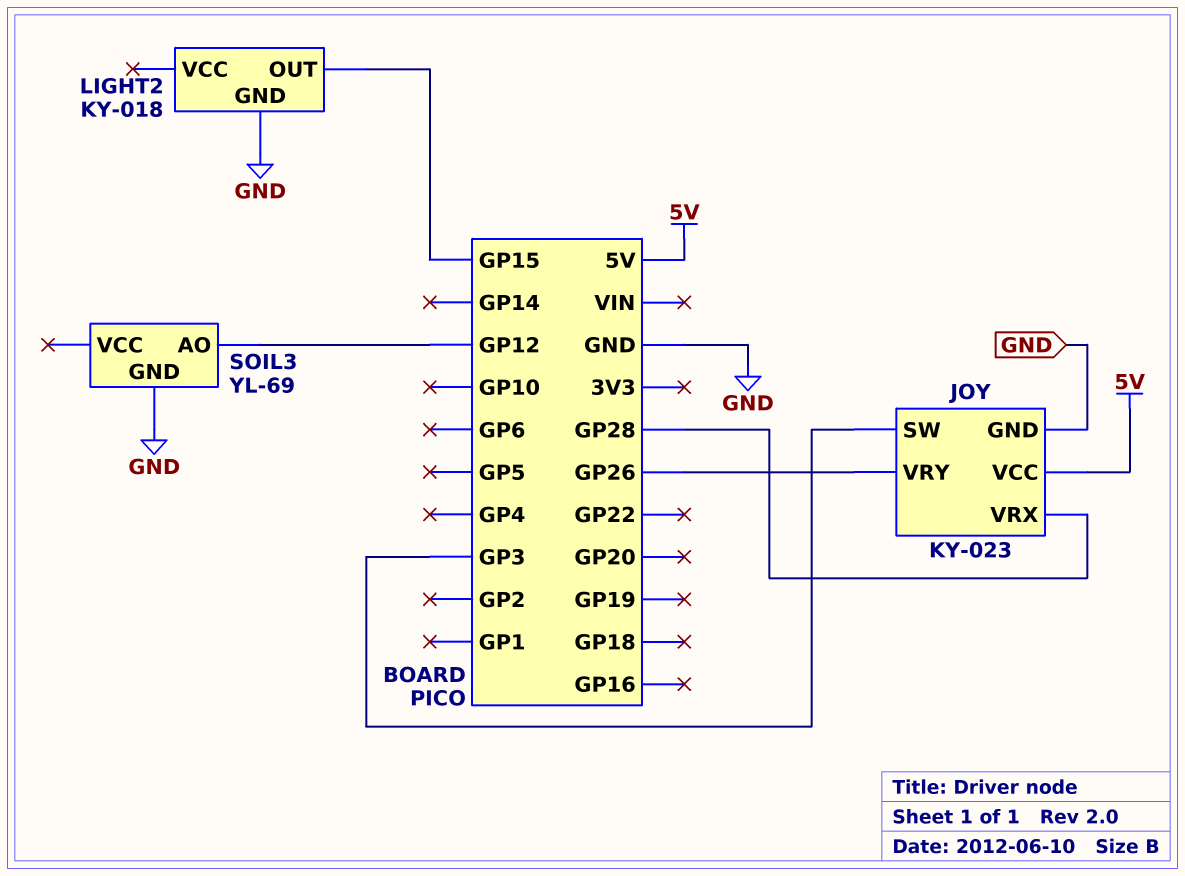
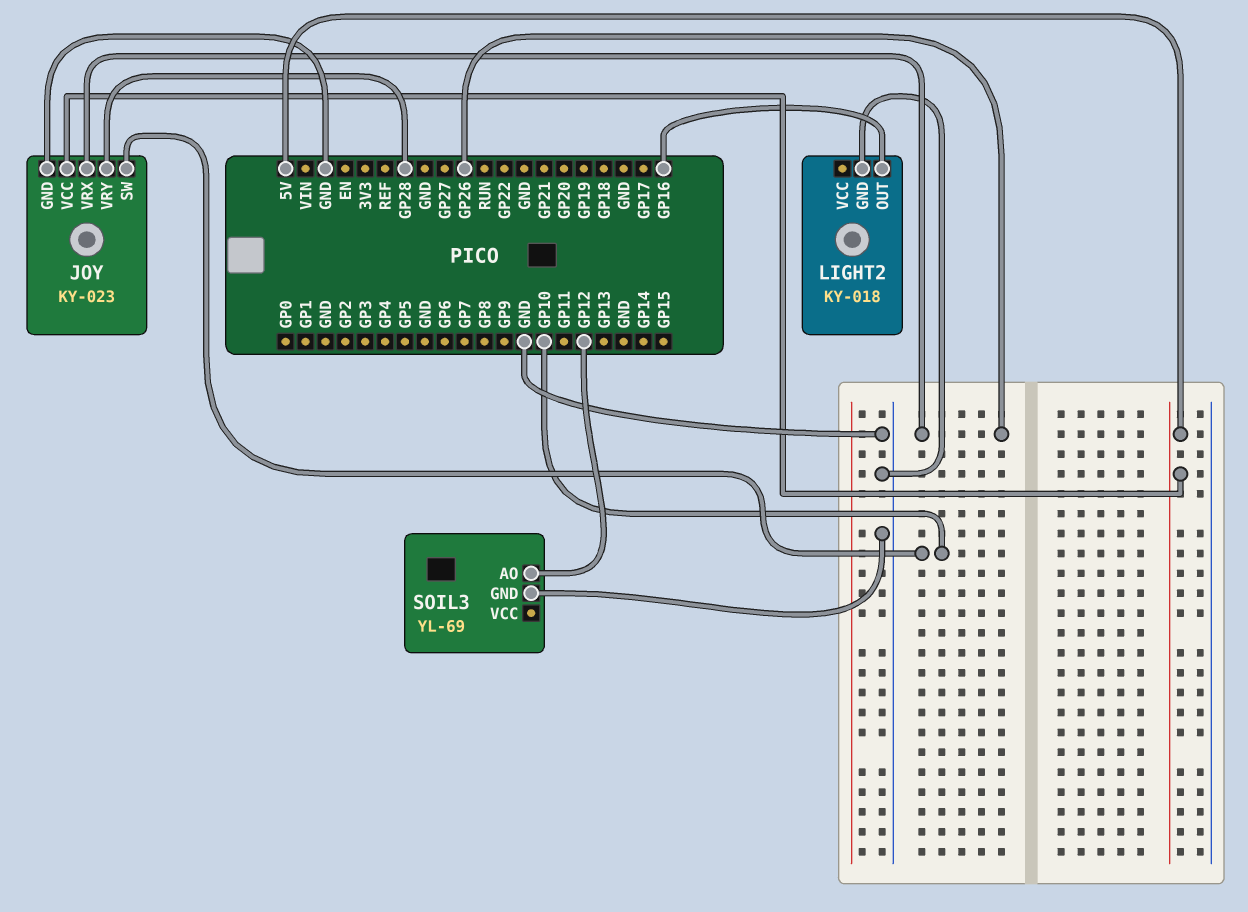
JOY pin SW: GP3 -> GP10
JOY pin VRX: GP28 -> GP26
JOY pin VRY: GP26 -> GP28
LIGHT2 pin OUT: GP15 -> GP16

